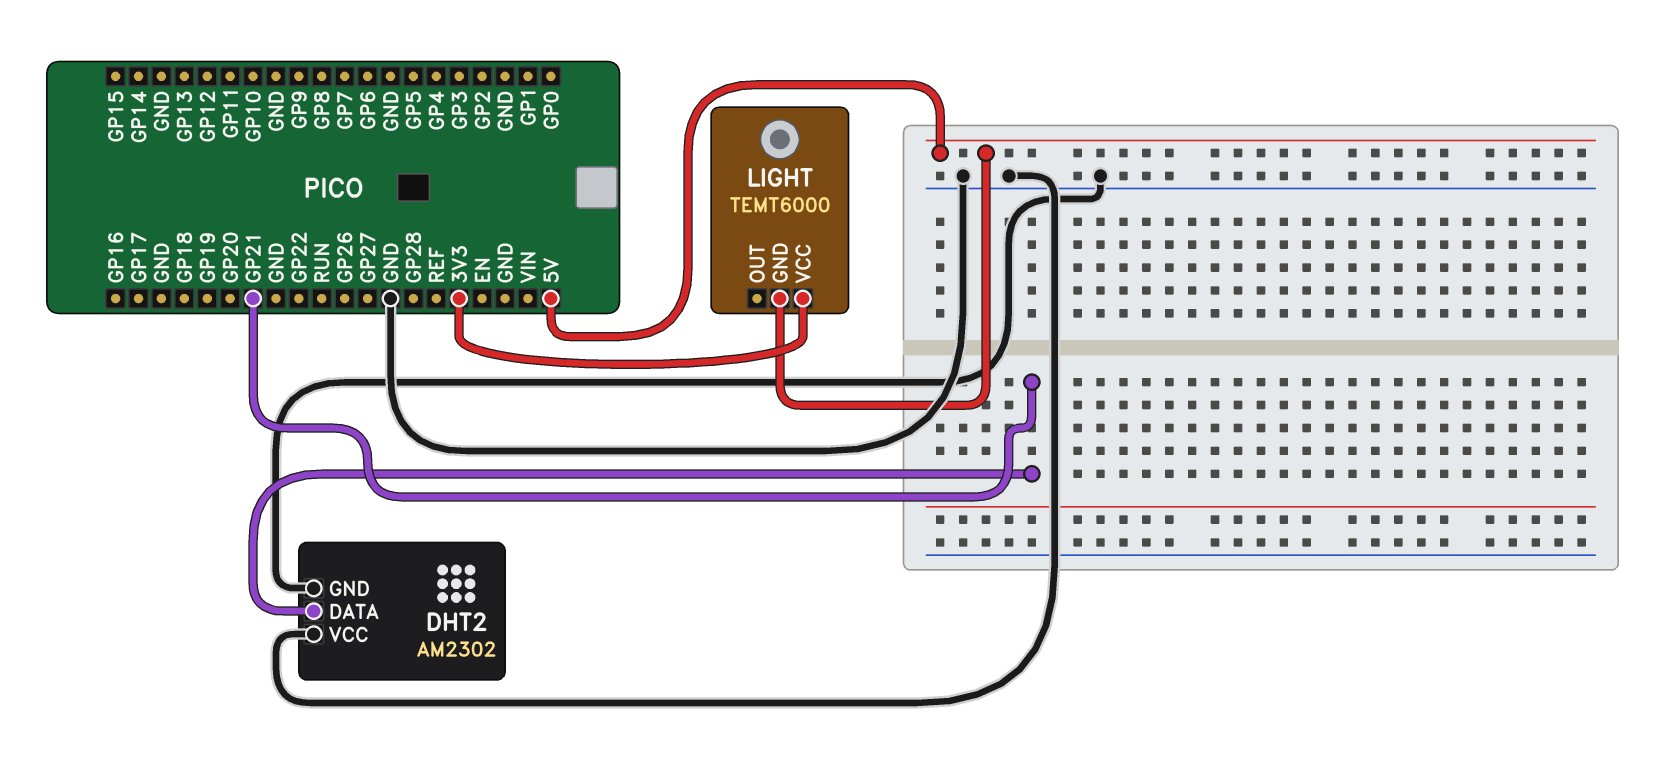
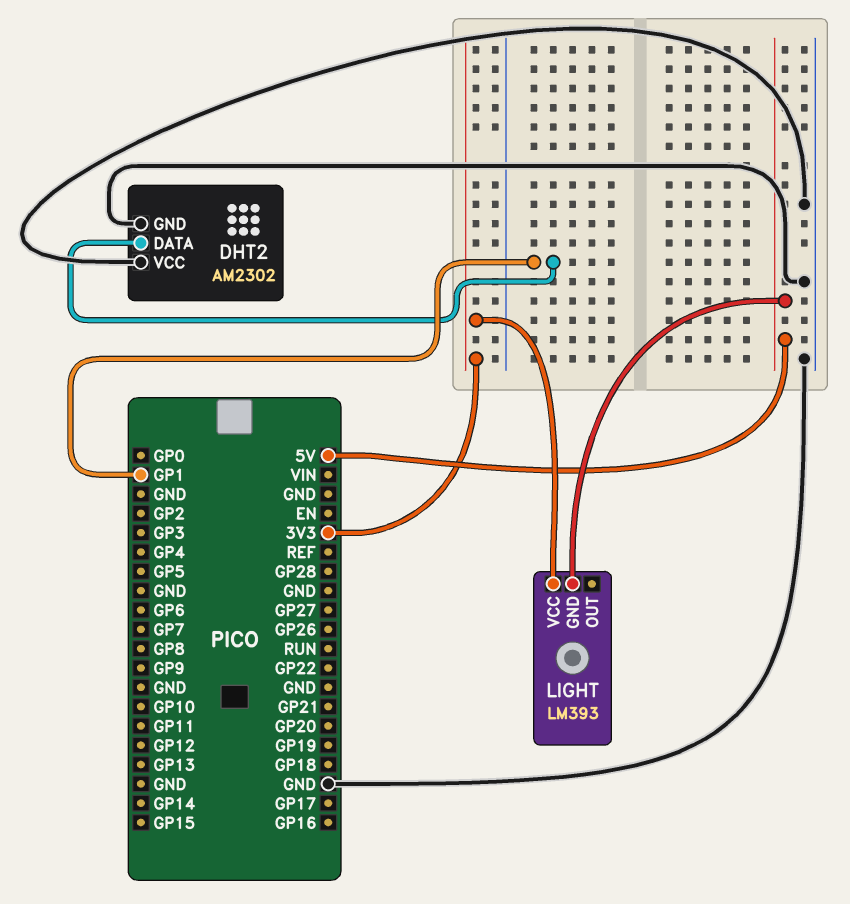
DHT2 pin DATA: GP21 -> GP1
LIGHT: TEMT6000 -> LM393

